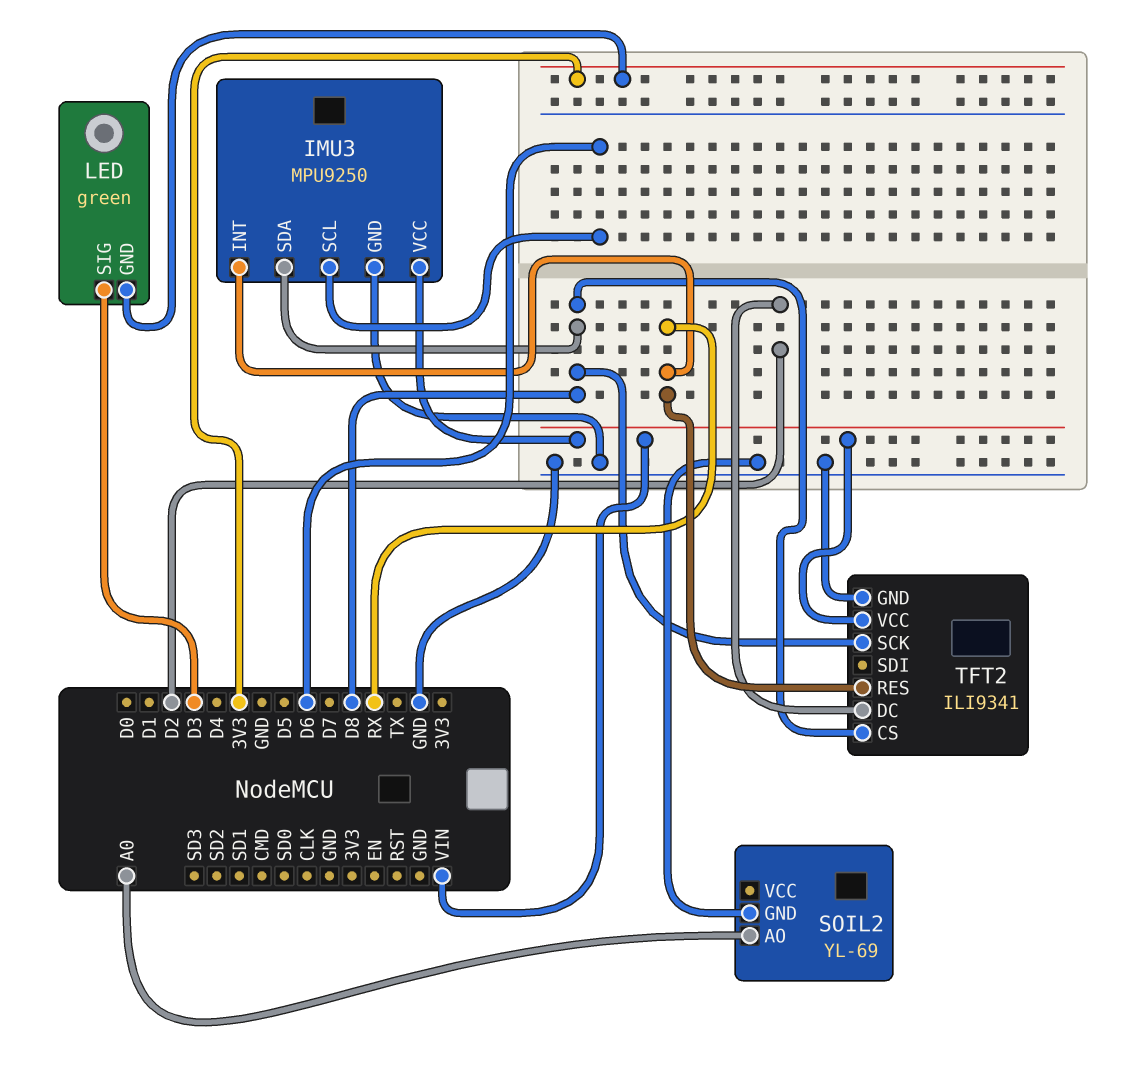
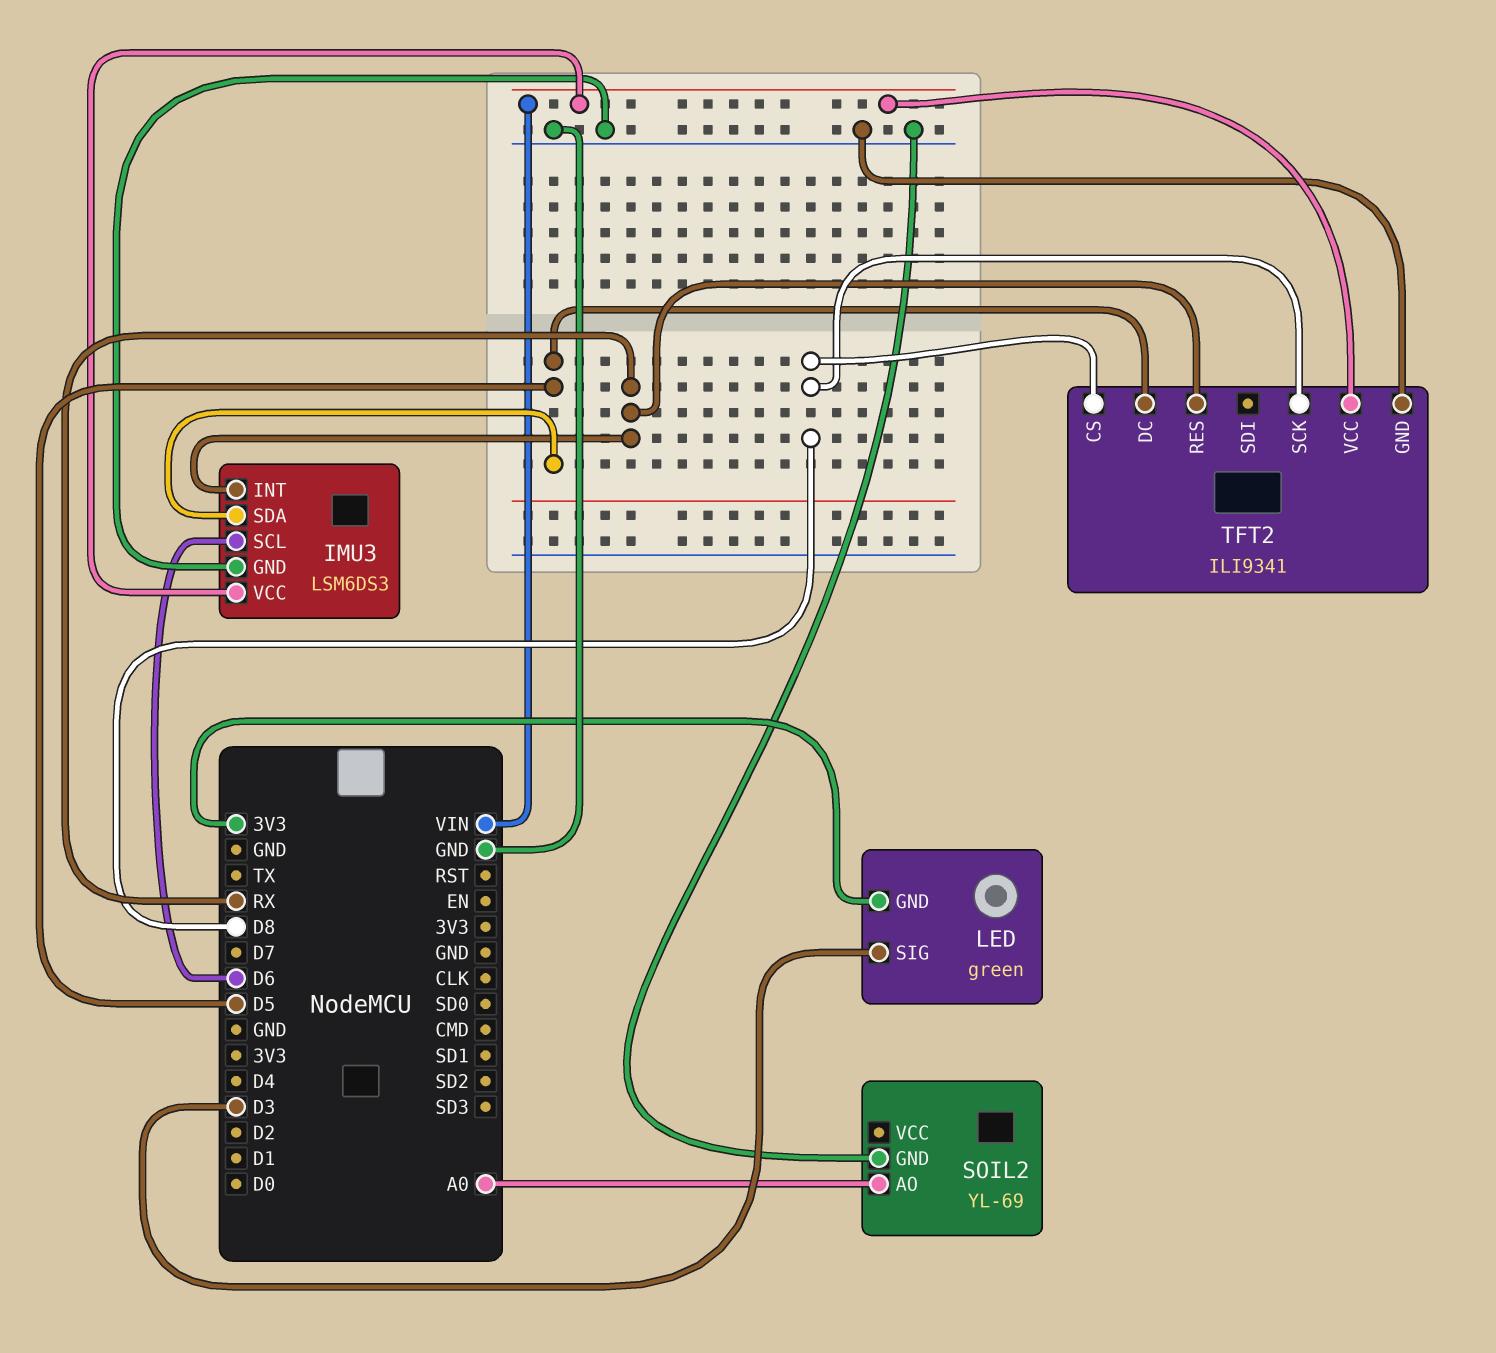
IMU3: MPU9250 -> LSM6DS3
IMU3 pin SDA: D8 -> D5
TFT2 pin DC: D2 -> D5

